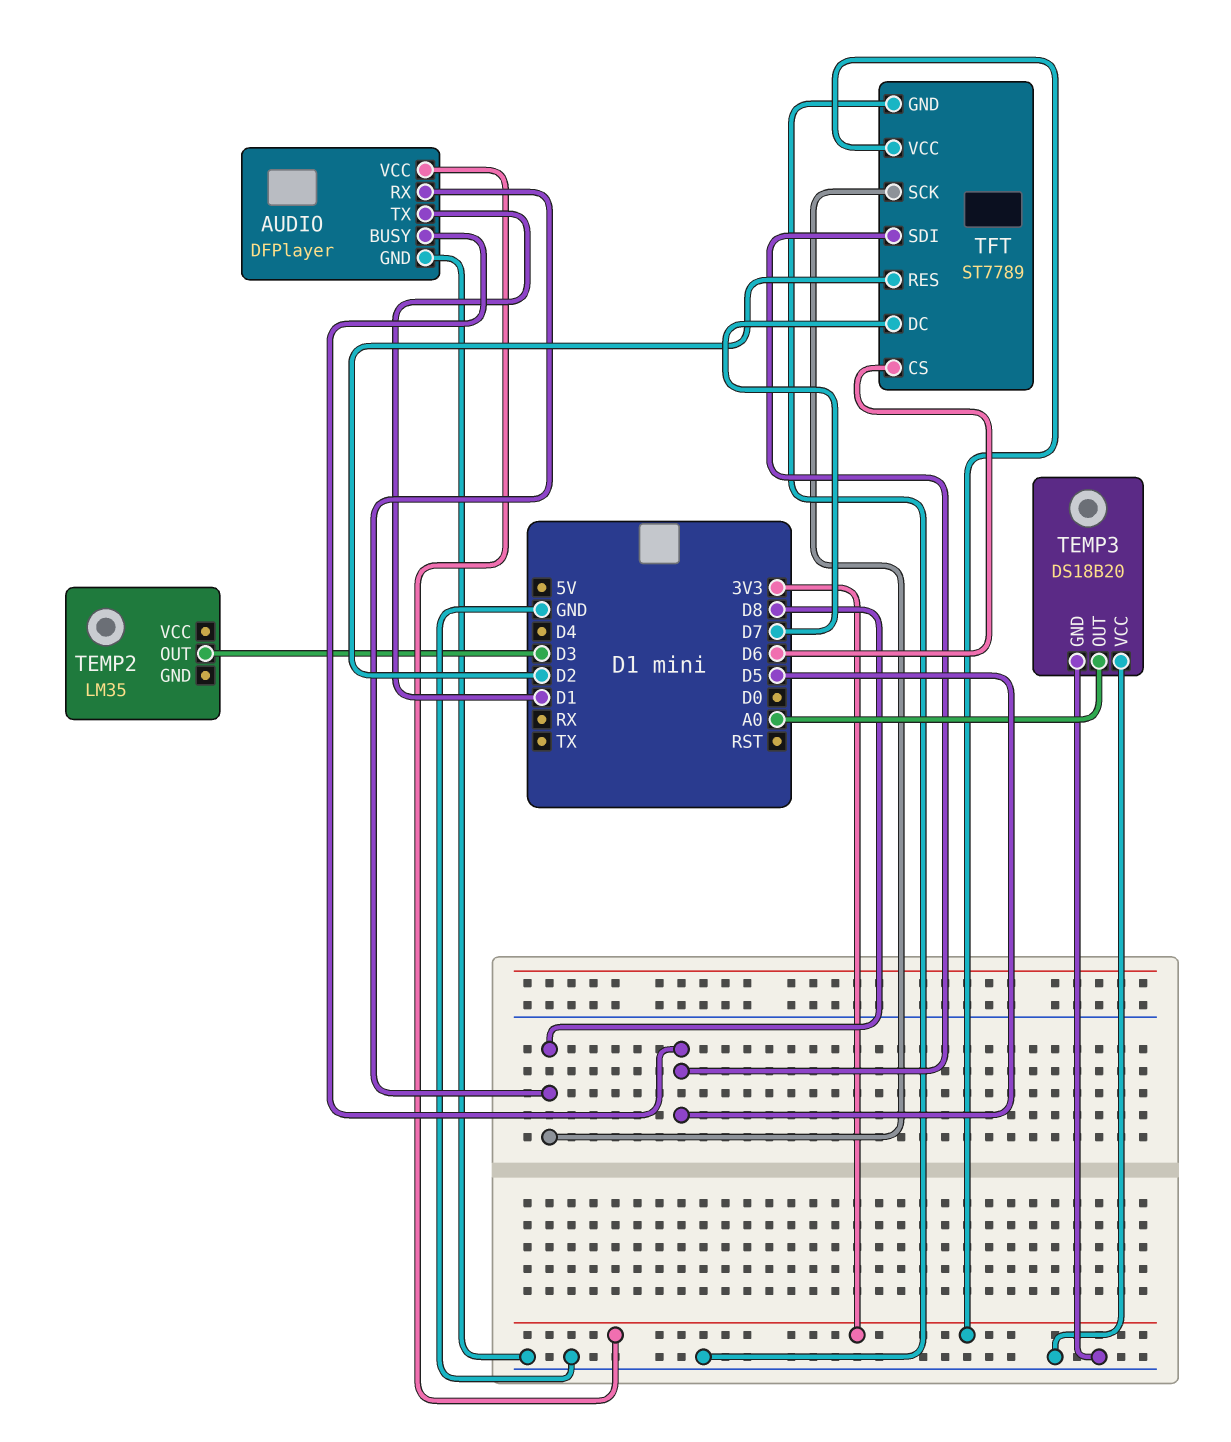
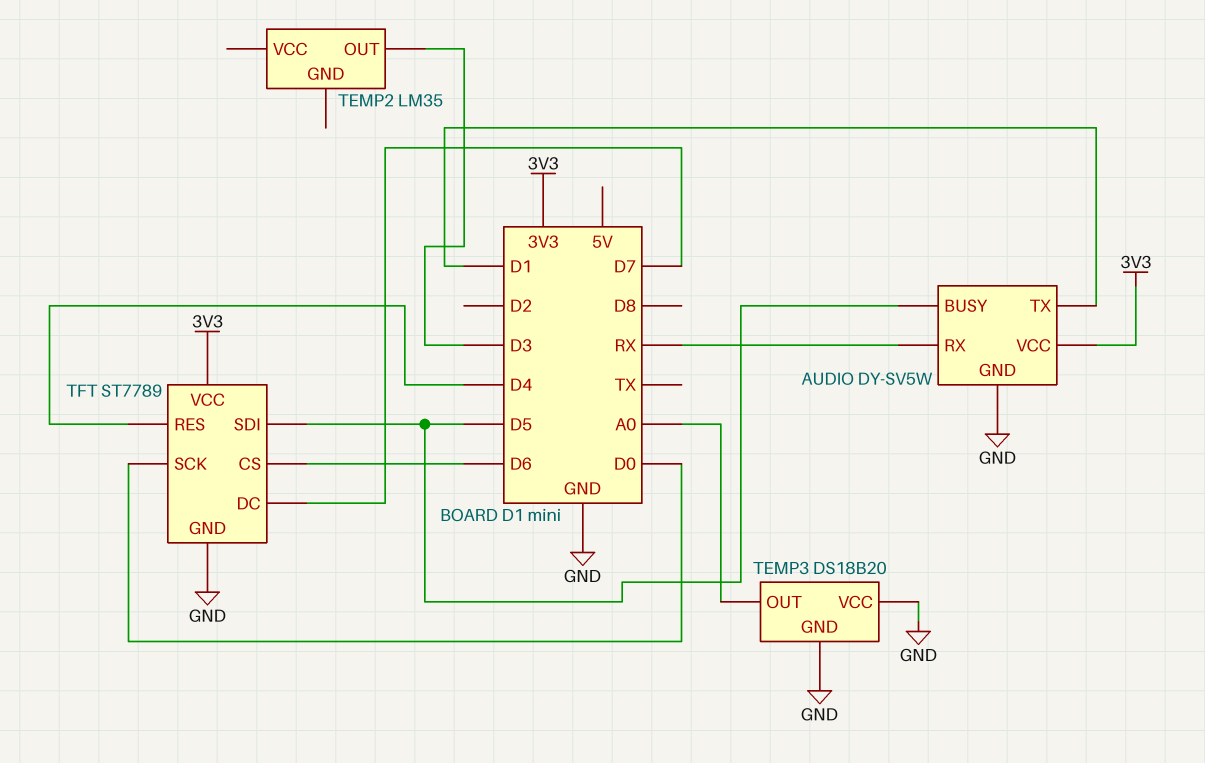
AUDIO: DFPlayer -> DY-SV5W
AUDIO pin RX: D8 -> RX
TFT pin RES: D2 -> D4
TFT pin SCK: D8 -> D0

